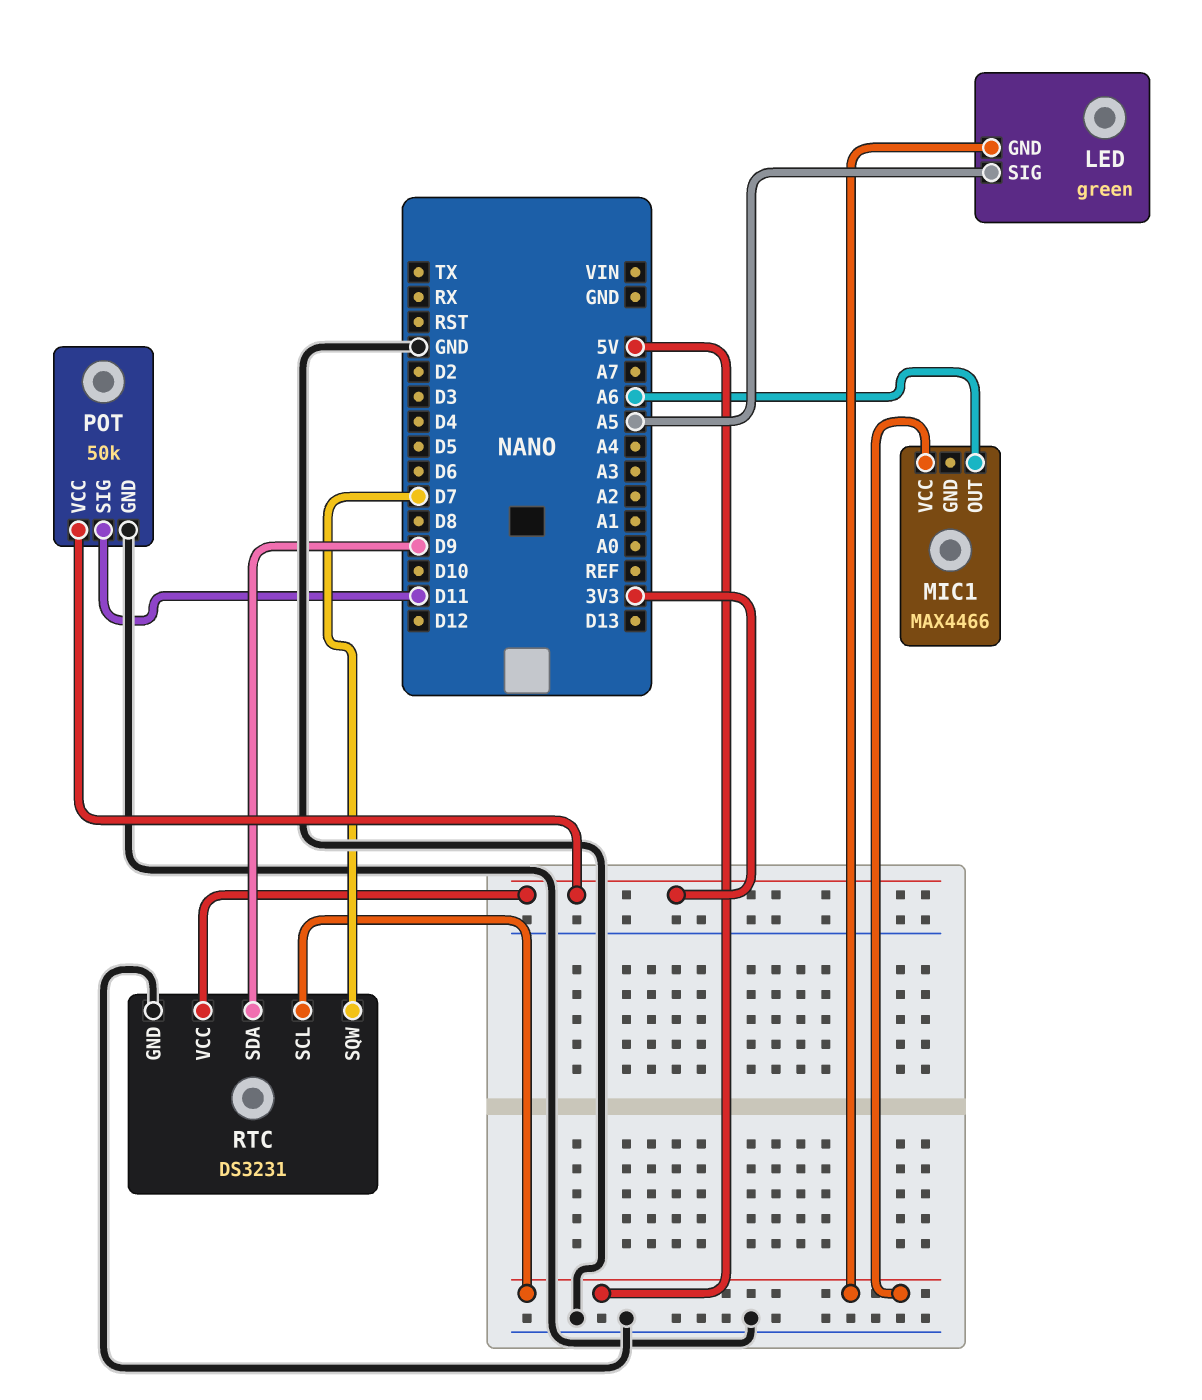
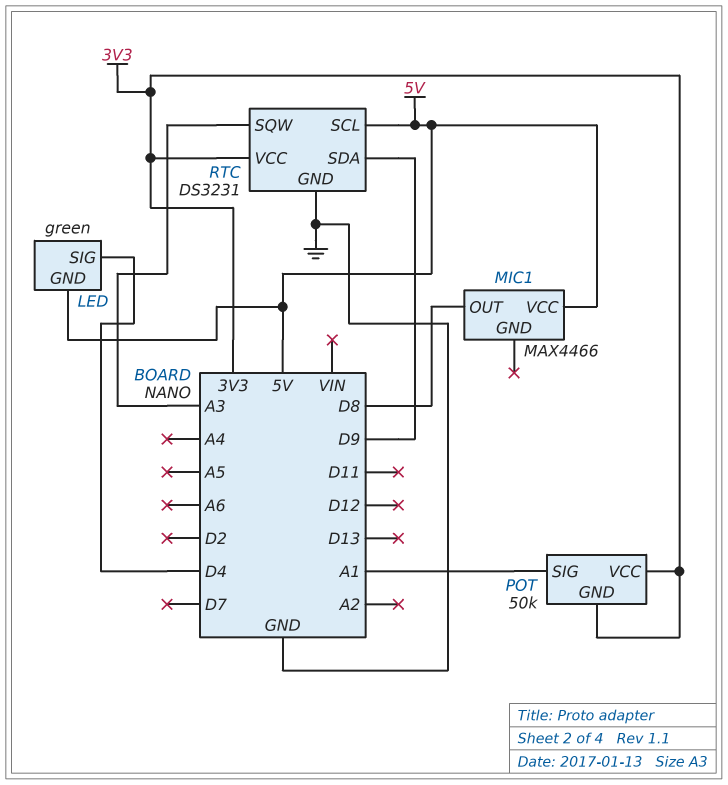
LED pin SIG: A5 -> D4
MIC1 pin OUT: A6 -> D8
POT pin GND: GND -> 3V3
POT pin SIG: D11 -> A1
RTC pin SQW: D7 -> A3

